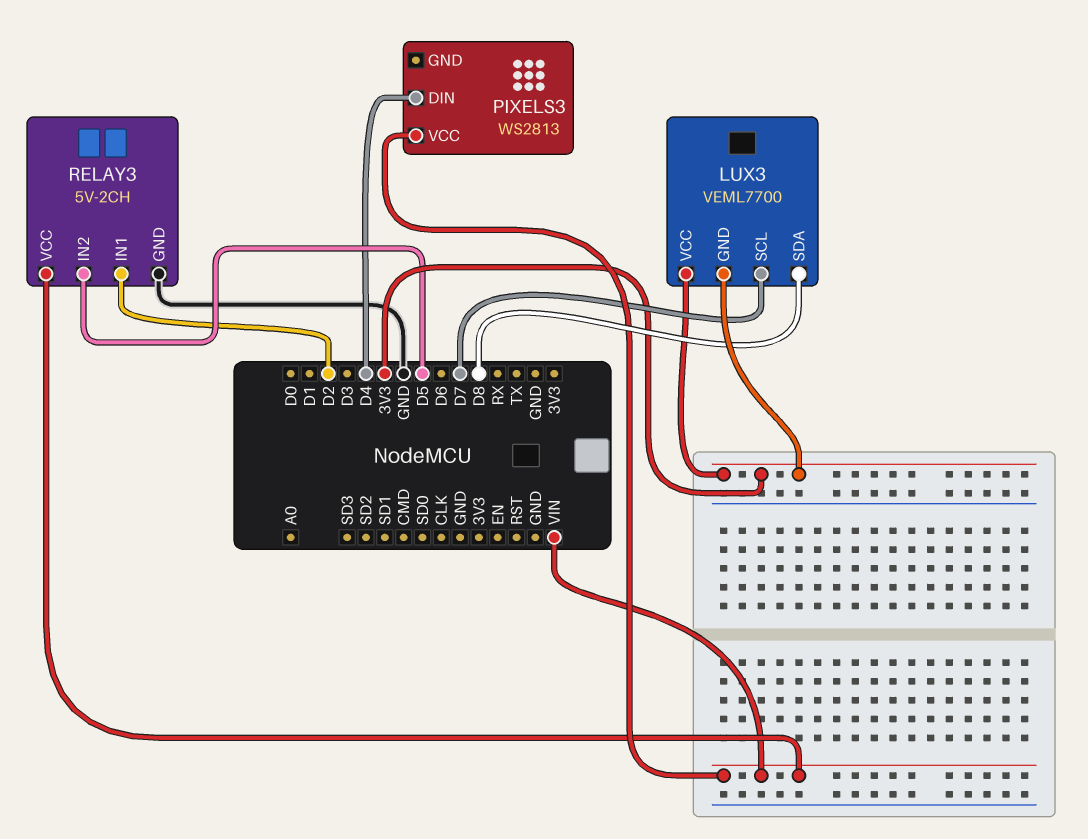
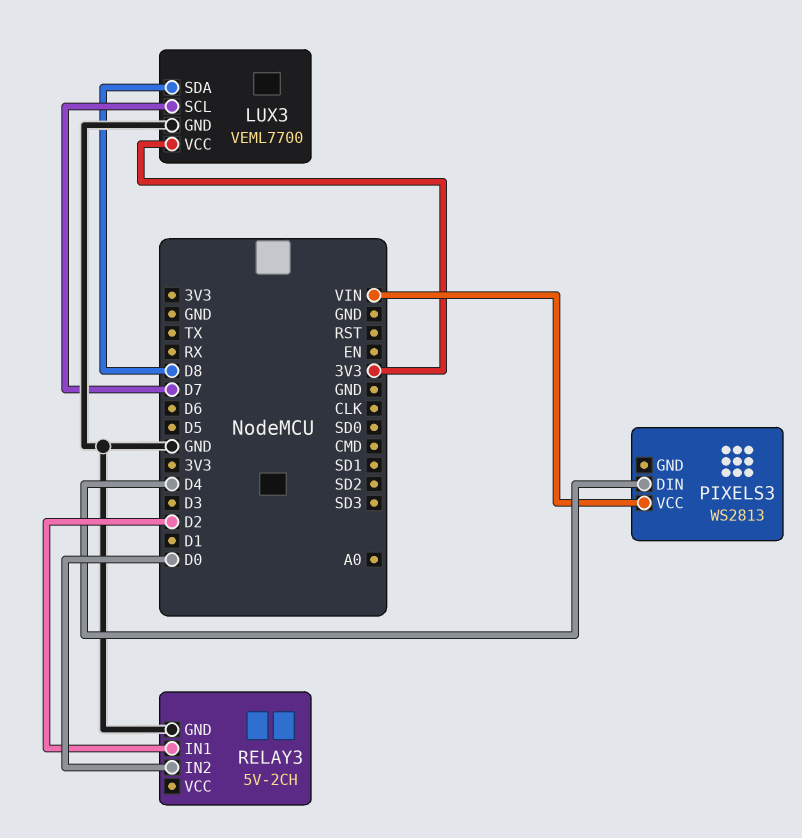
LUX3 pin GND: 3V3 -> GND
RELAY3 pin IN2: D5 -> D0
RELAY3 pin VCC: VIN -> none

